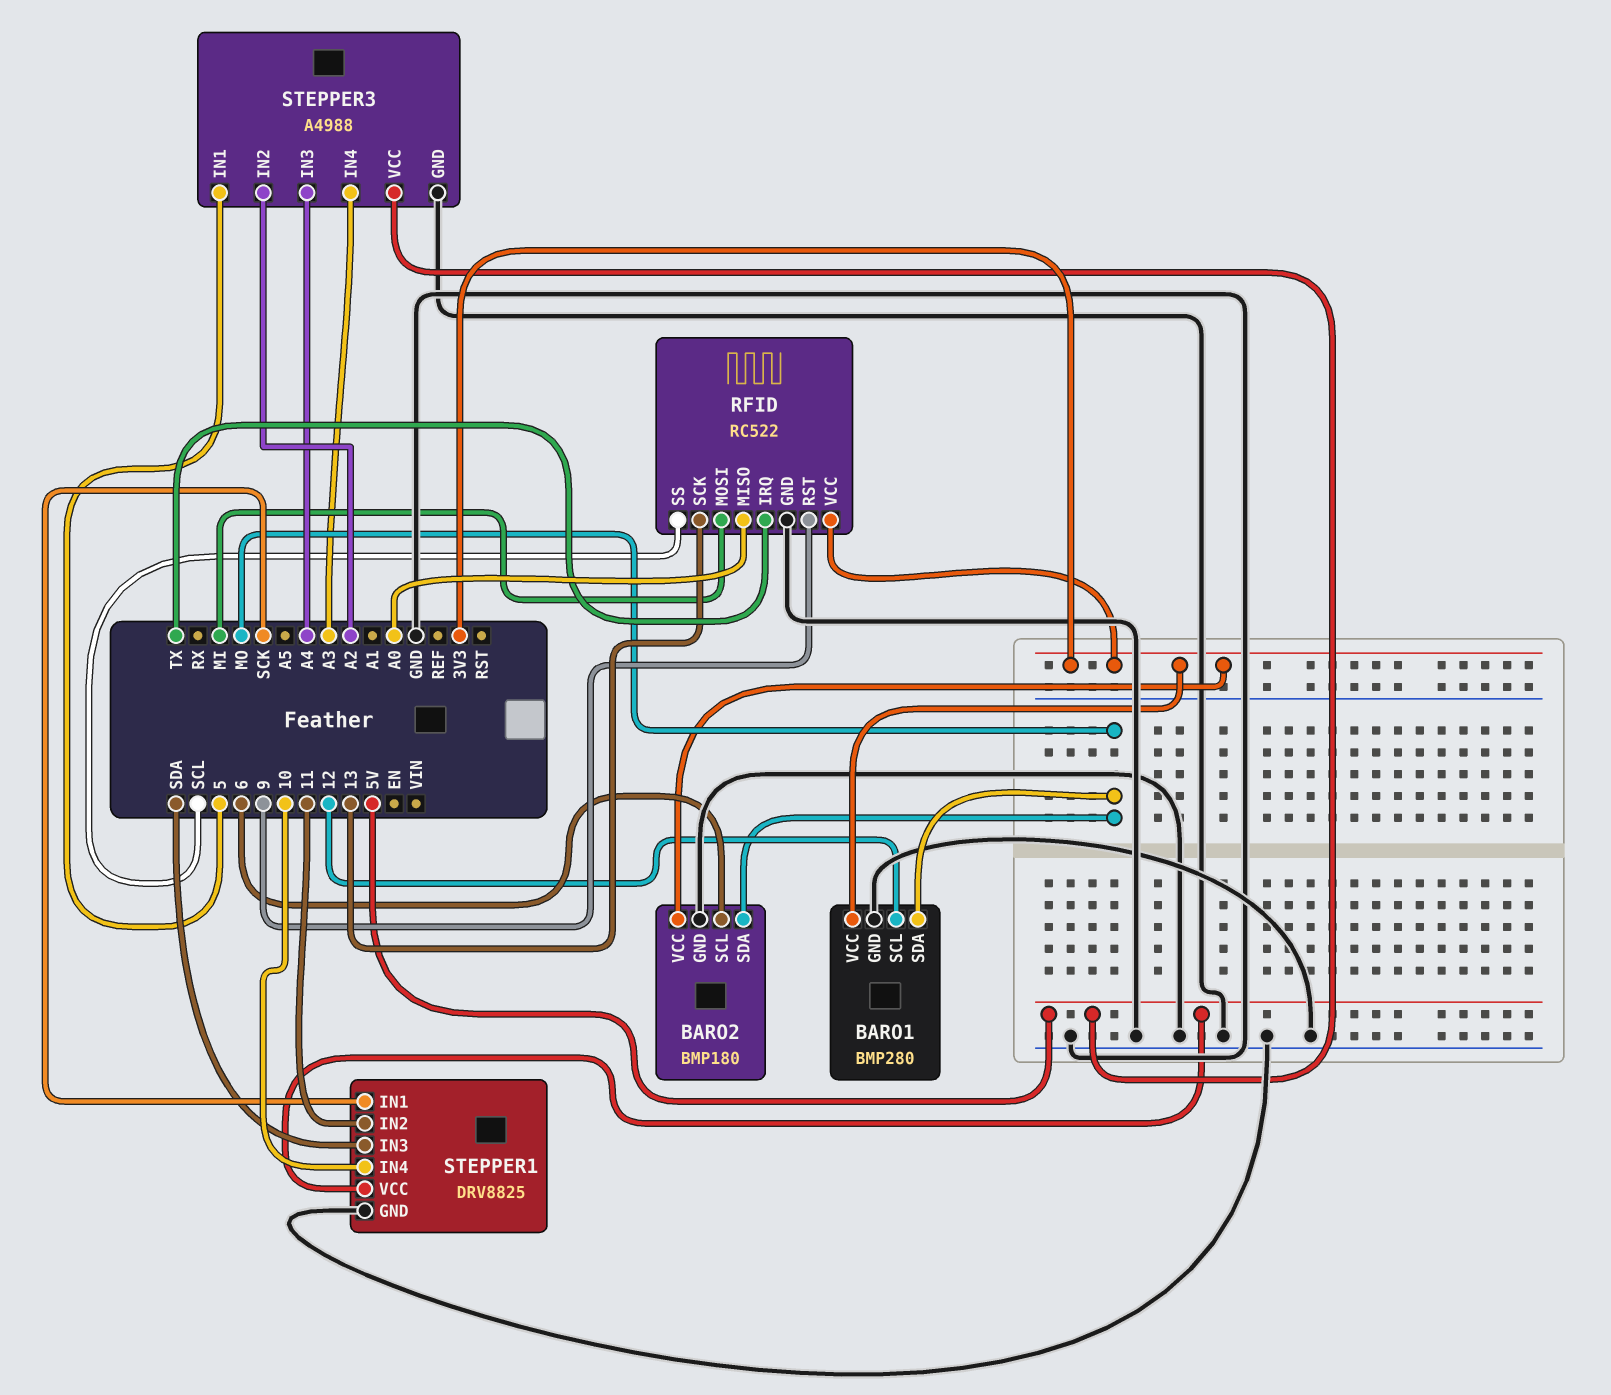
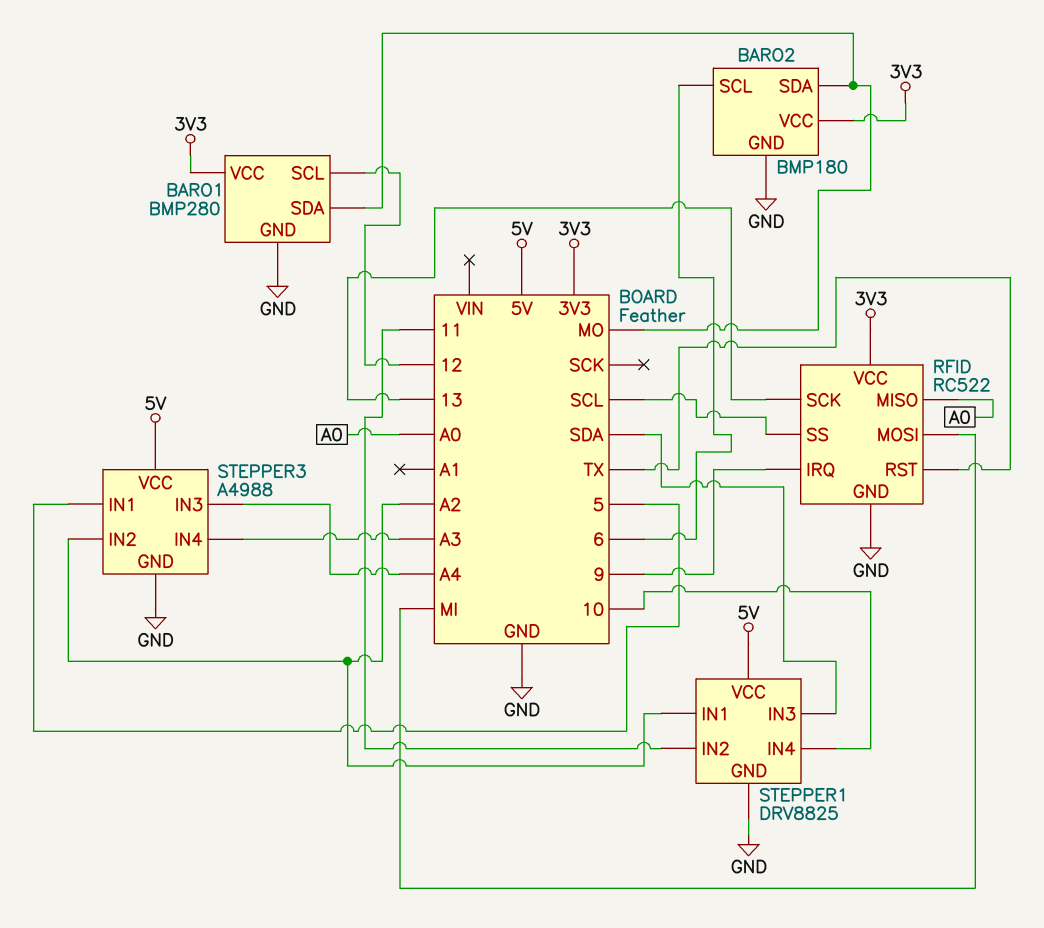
RFID pin IRQ: TX -> 9
RFID pin RST: 9 -> TX
STEPPER1 pin IN1: SCK -> A2

